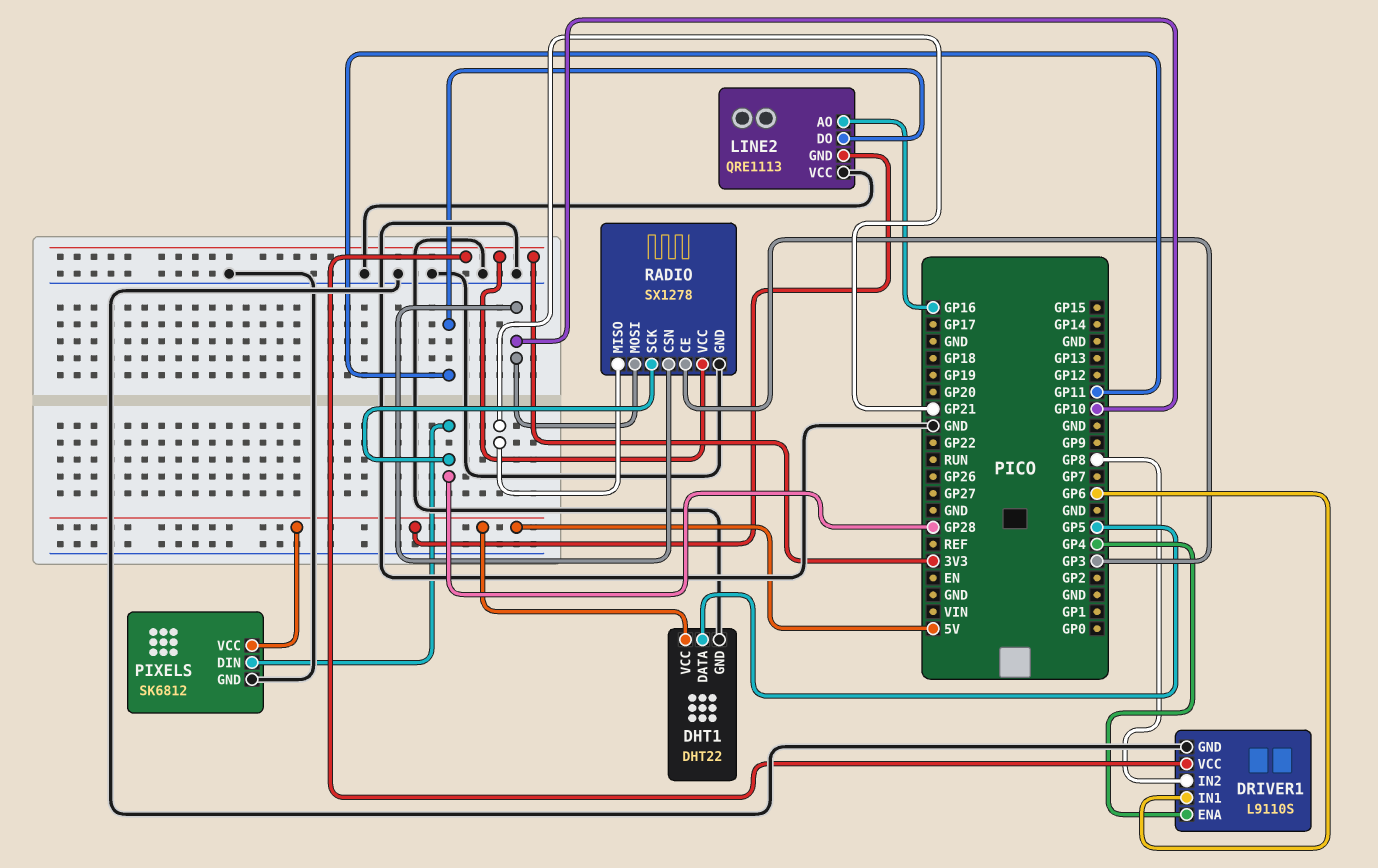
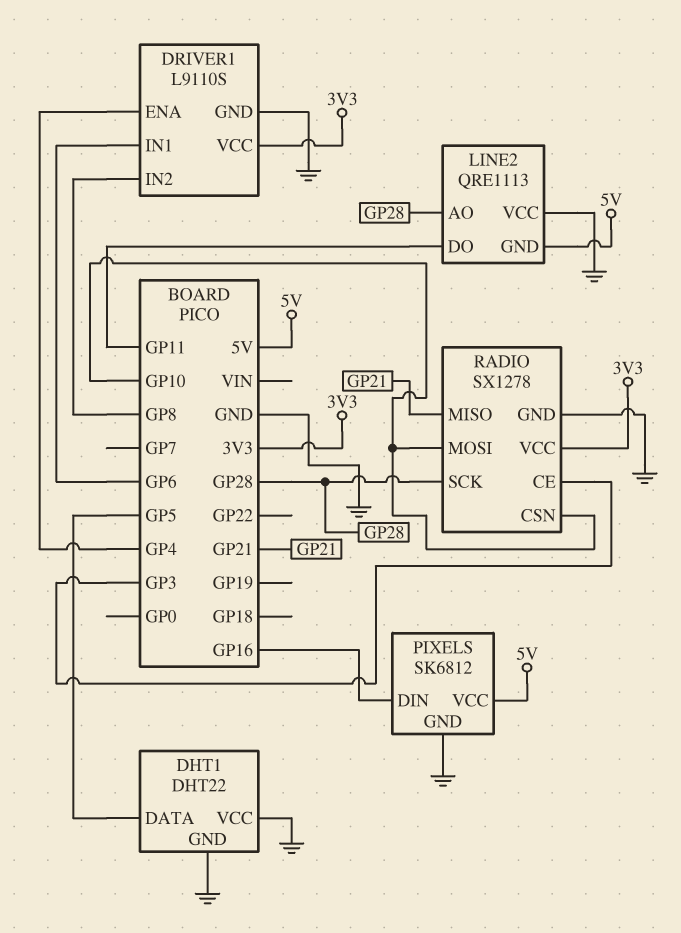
DHT1 pin VCC: 5V -> GND
LINE2 pin AO: GP16 -> GP28
PIXELS pin DIN: GP28 -> GP16

